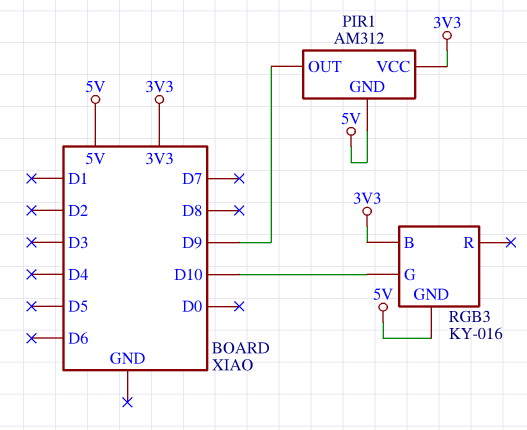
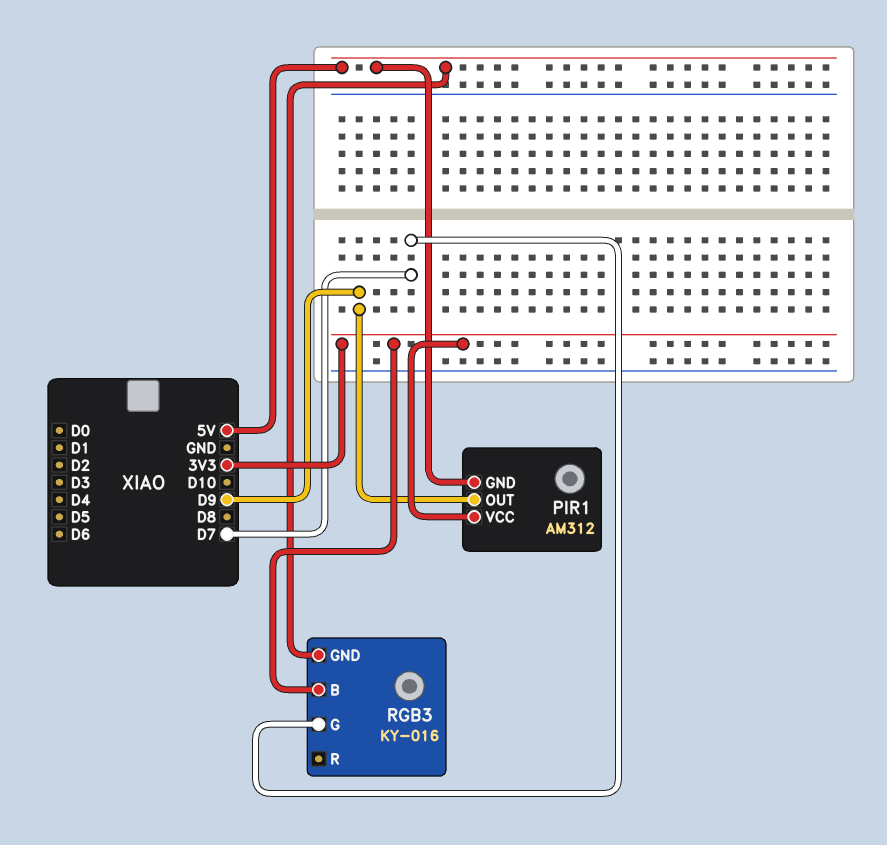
RGB3 pin G: D10 -> D7

